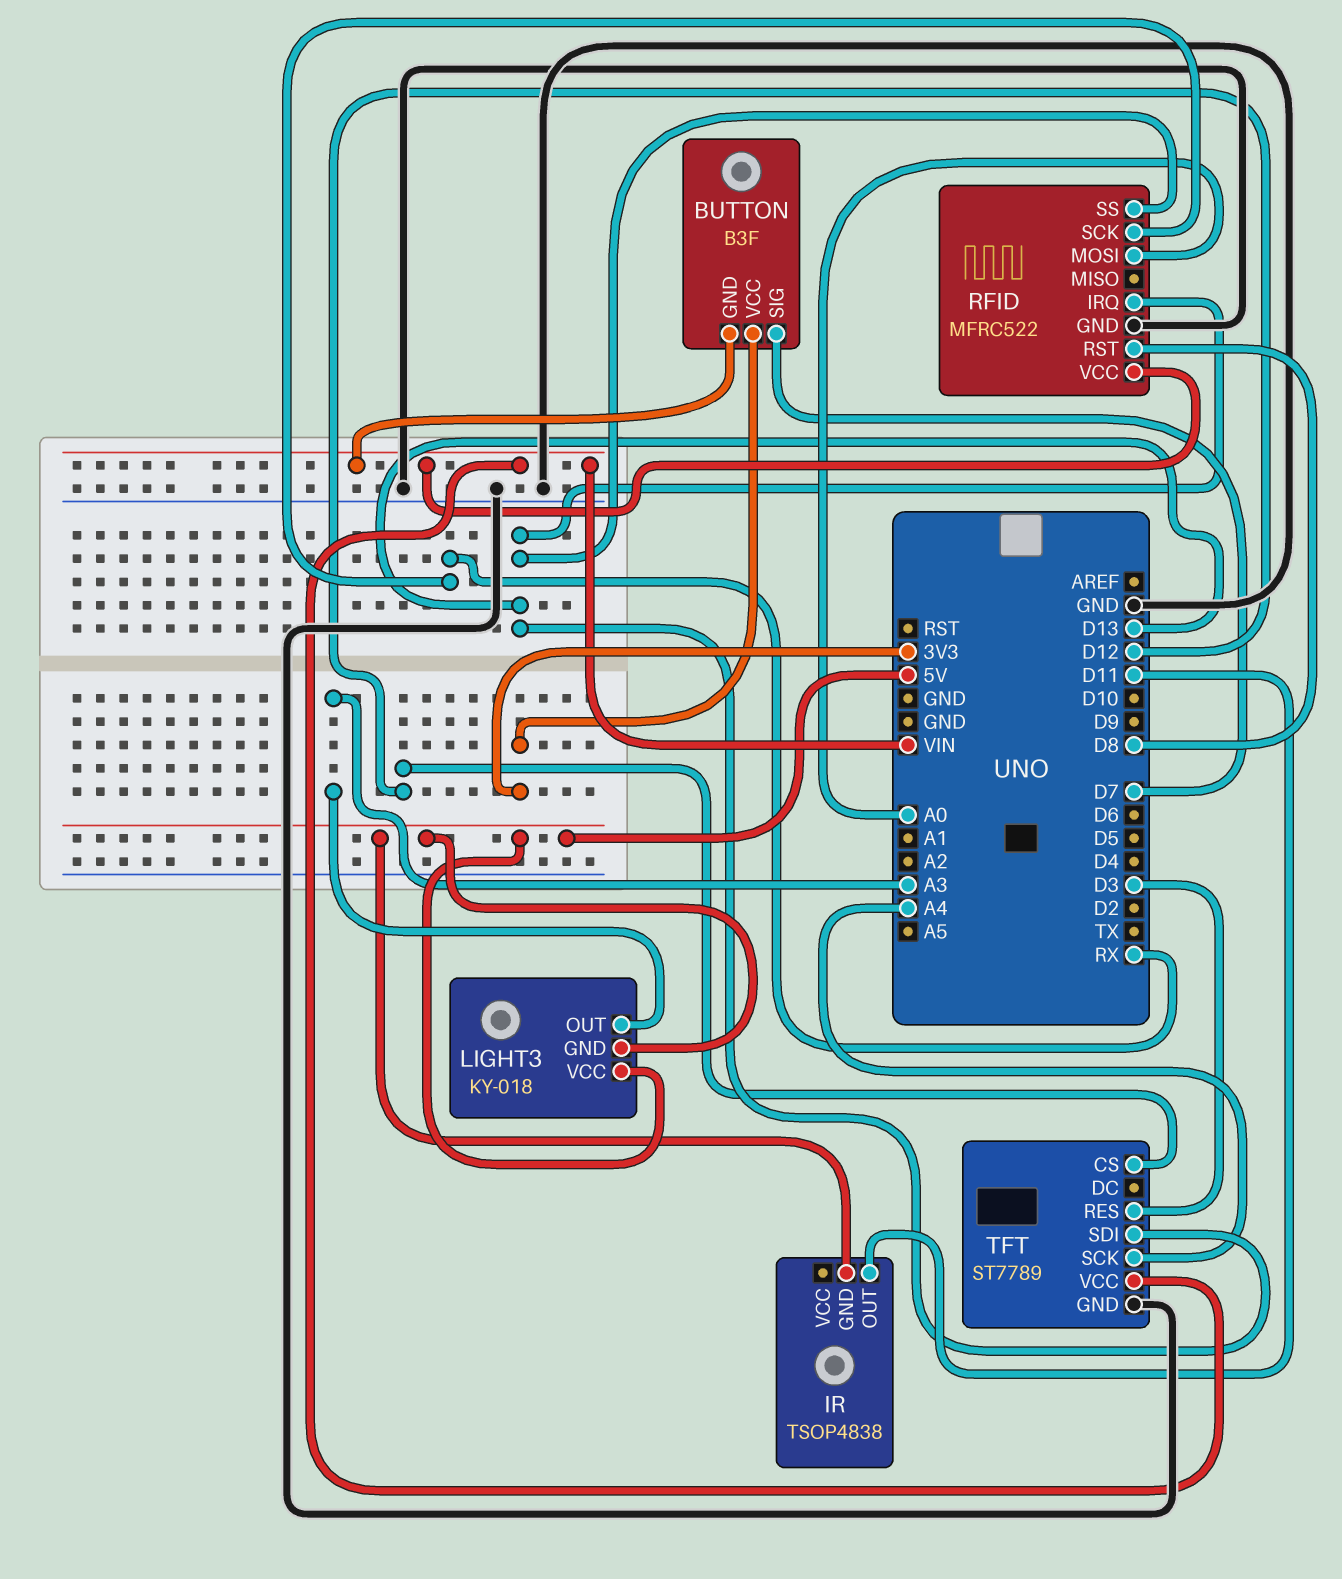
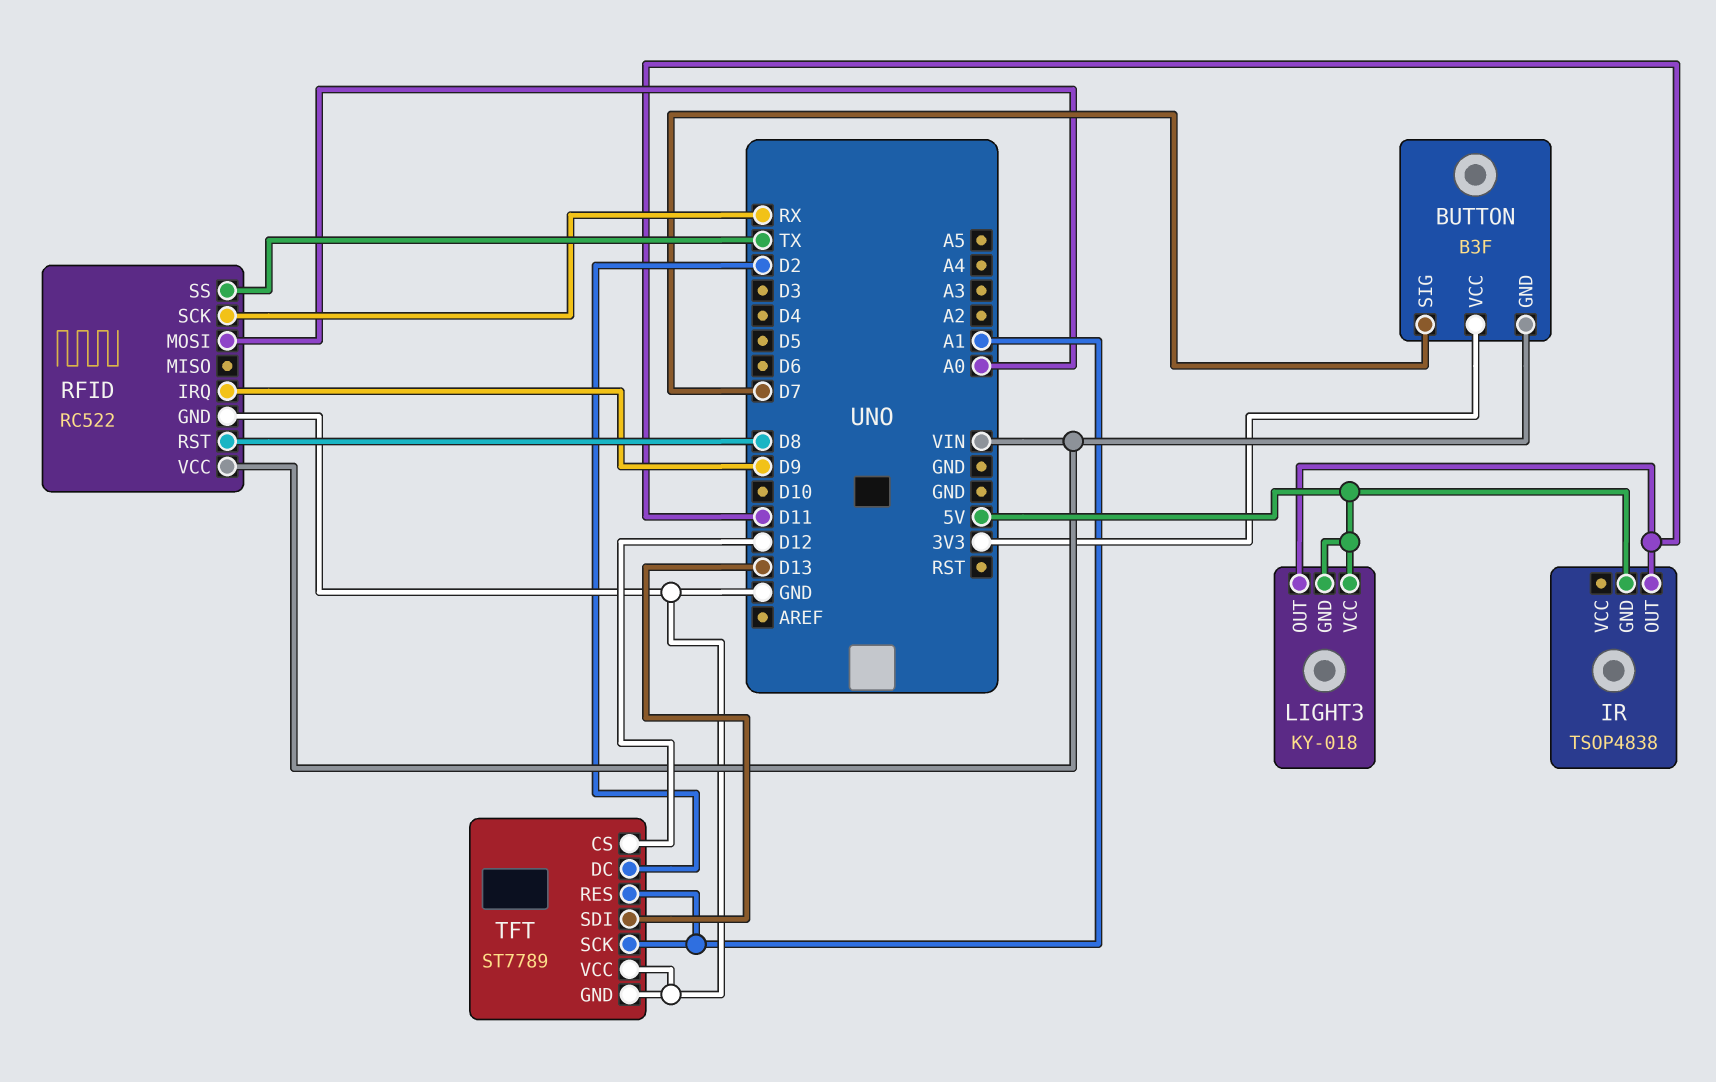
LIGHT3 pin OUT: A3 -> D11
RFID: MFRC522 -> RC522
RFID pin IRQ: D13 -> D9
RFID pin SS: D13 -> TX
TFT pin DC: none -> D2
TFT pin RES: D3 -> A1
TFT pin SCK: A4 -> A1
TFT pin VCC: VIN -> GND

